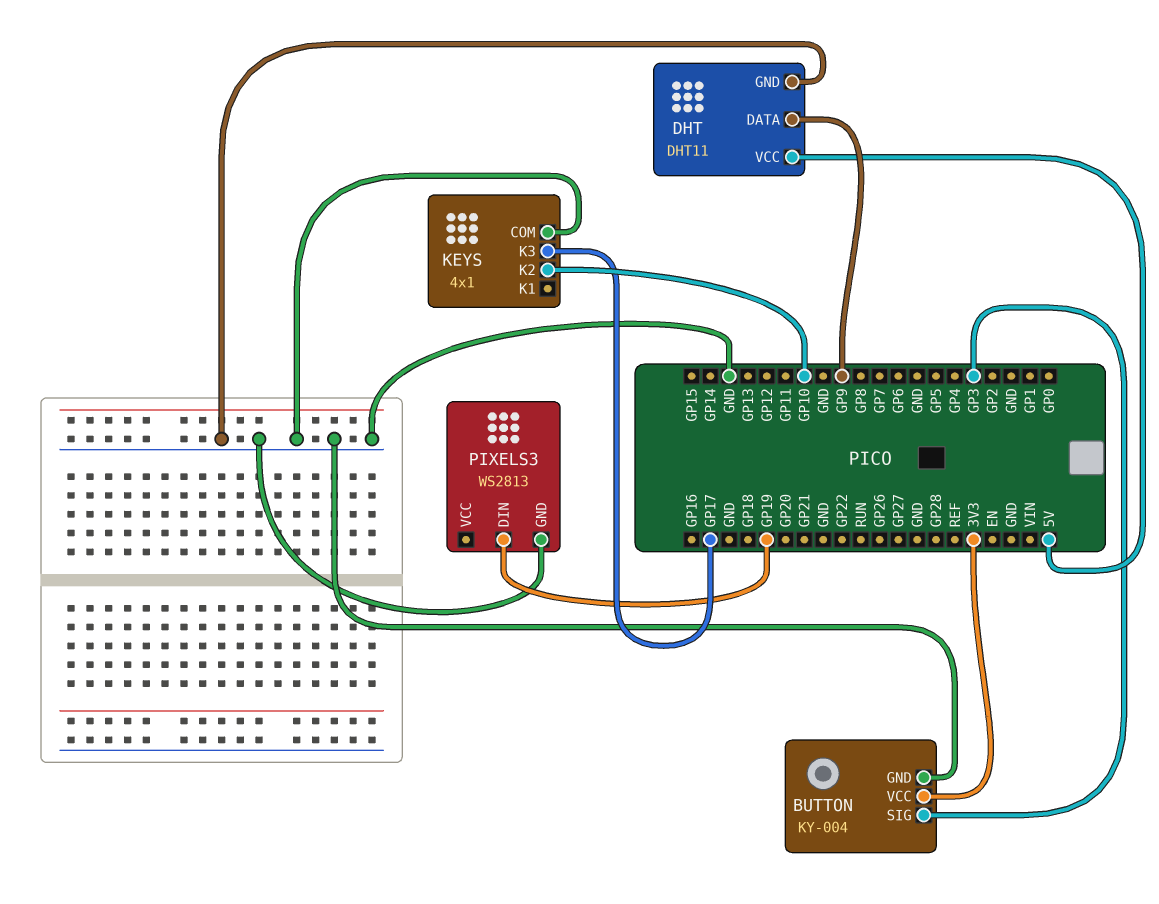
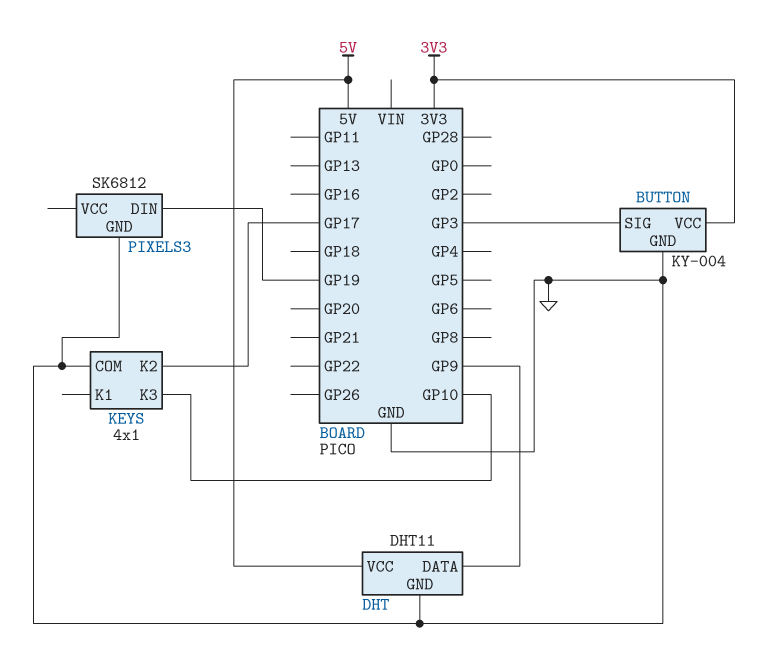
KEYS pin K2: GP10 -> GP17
KEYS pin K3: GP17 -> GP10
PIXELS3: WS2813 -> SK6812

